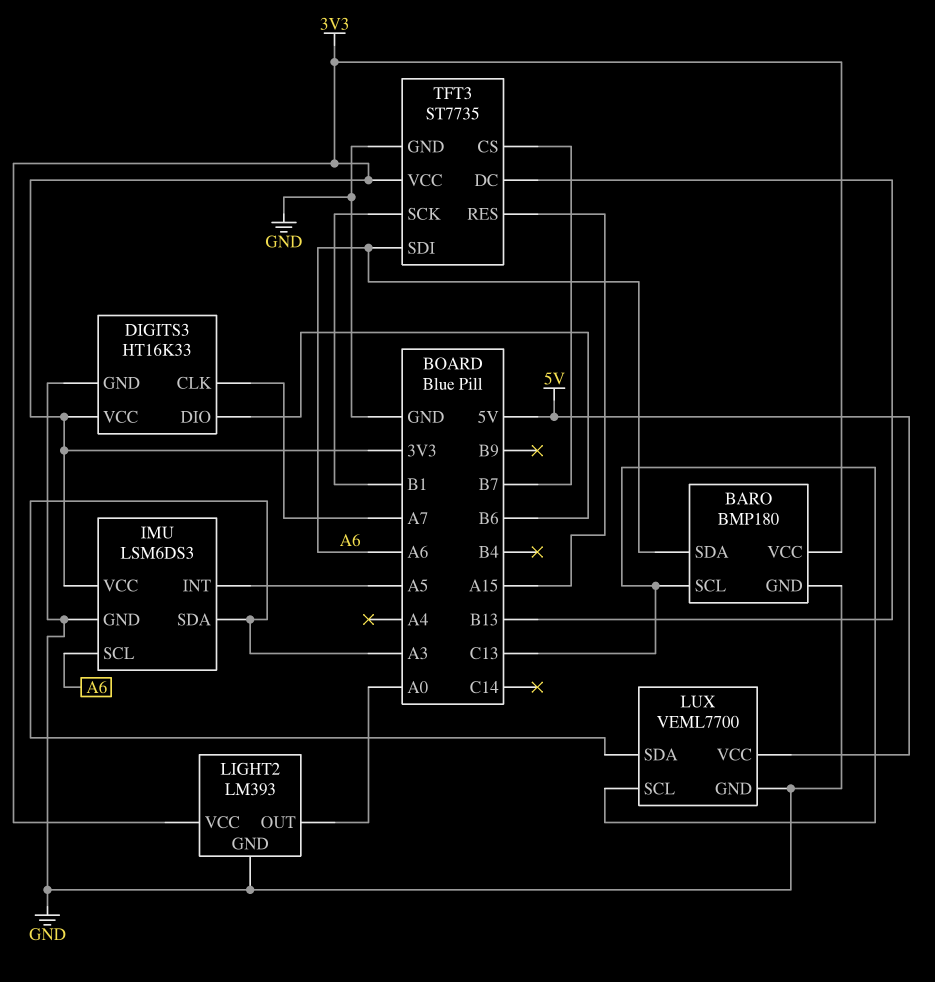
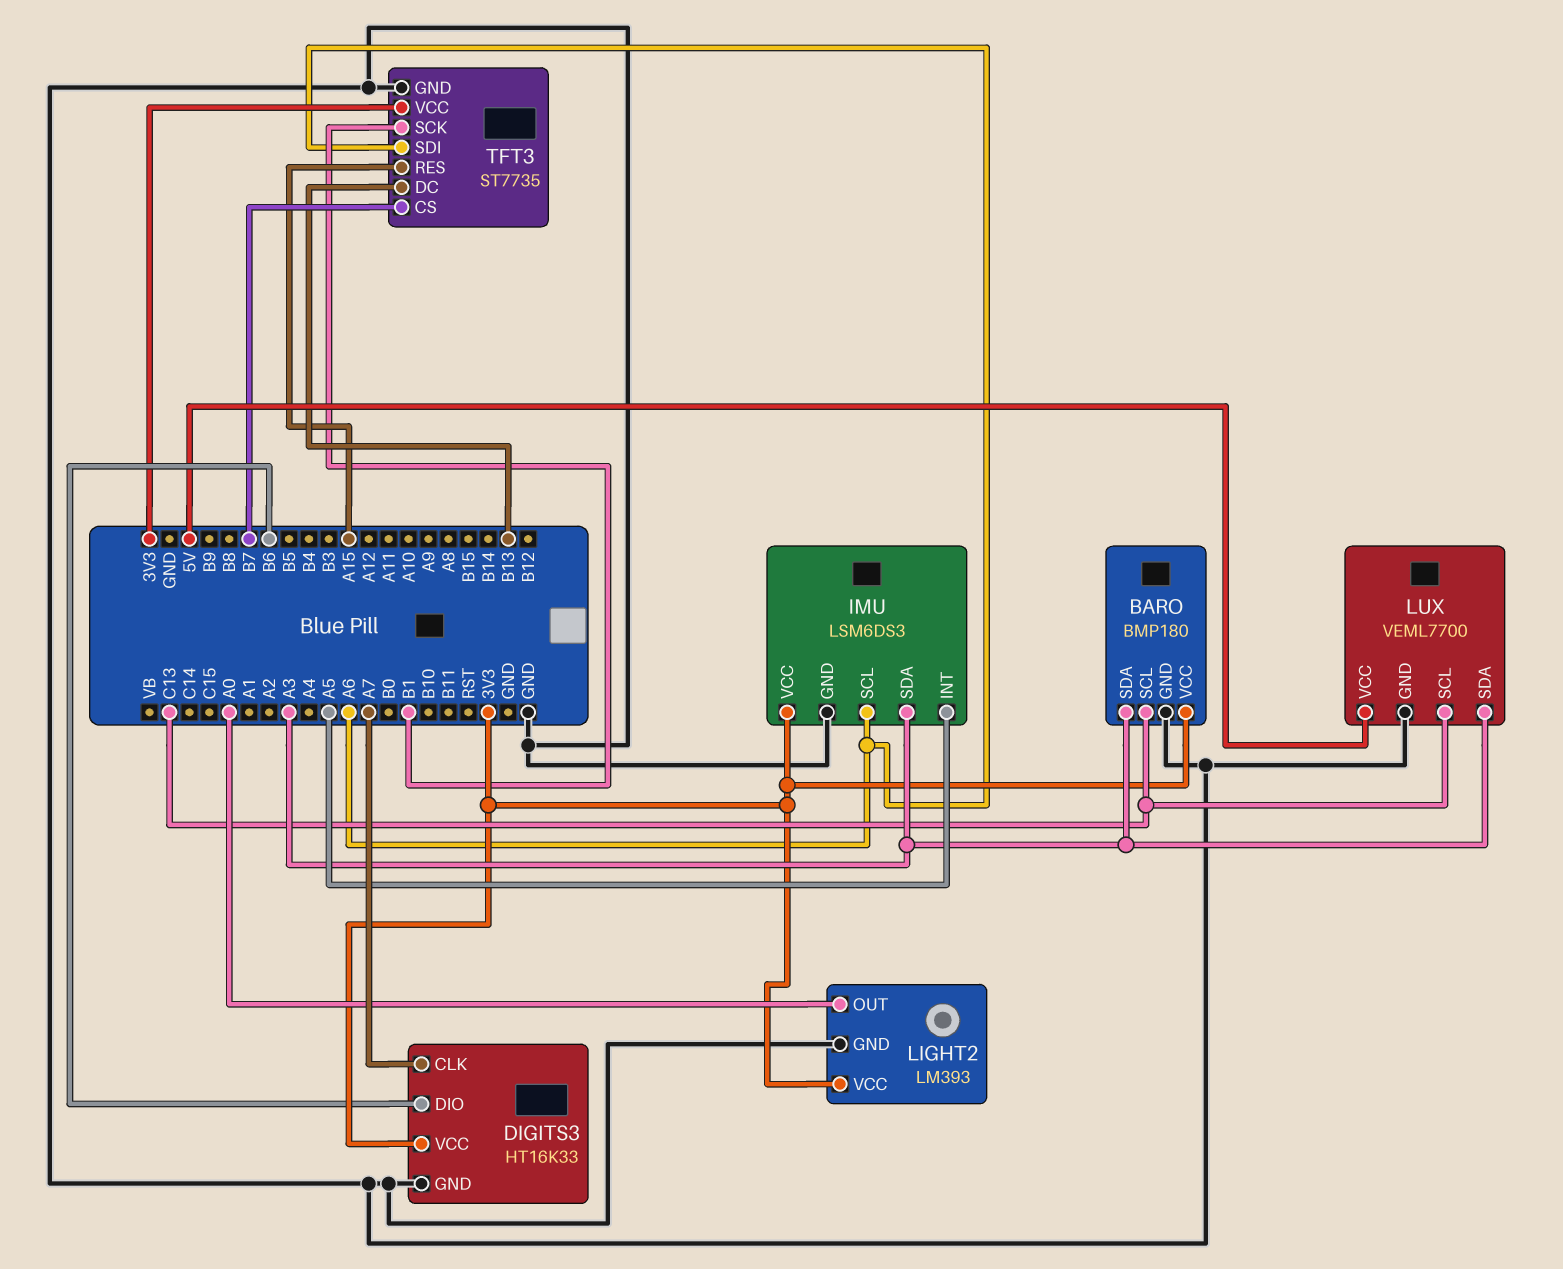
BARO pin SDA: A6 -> A3

